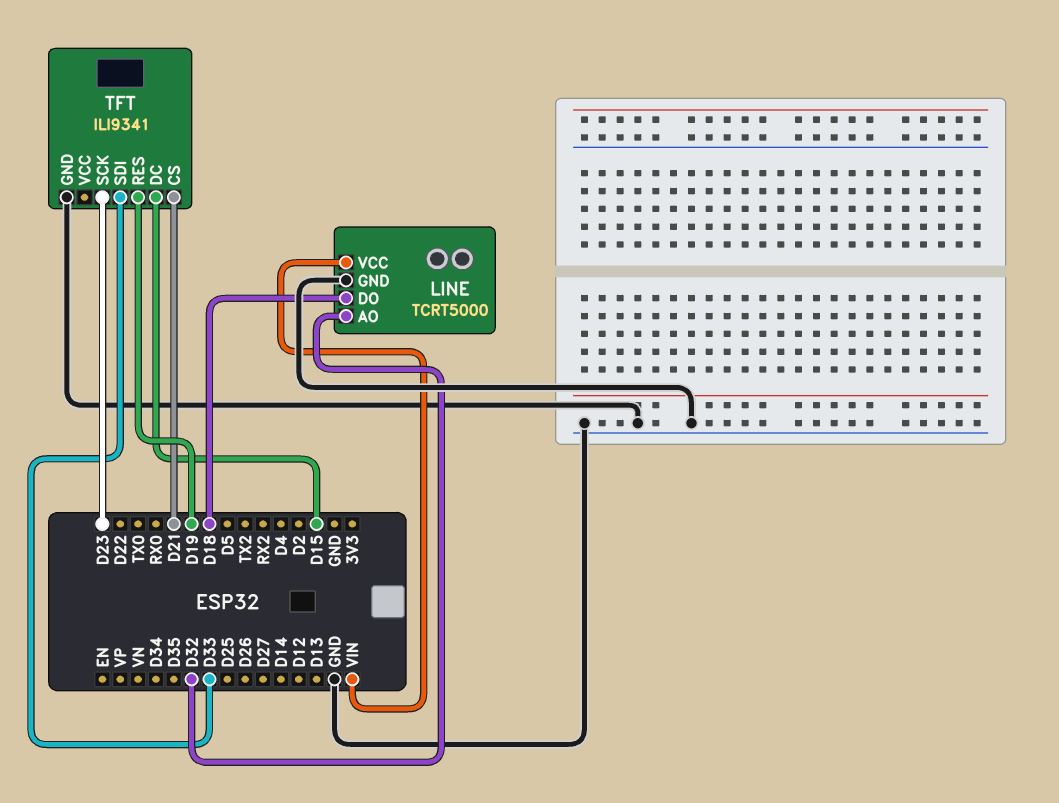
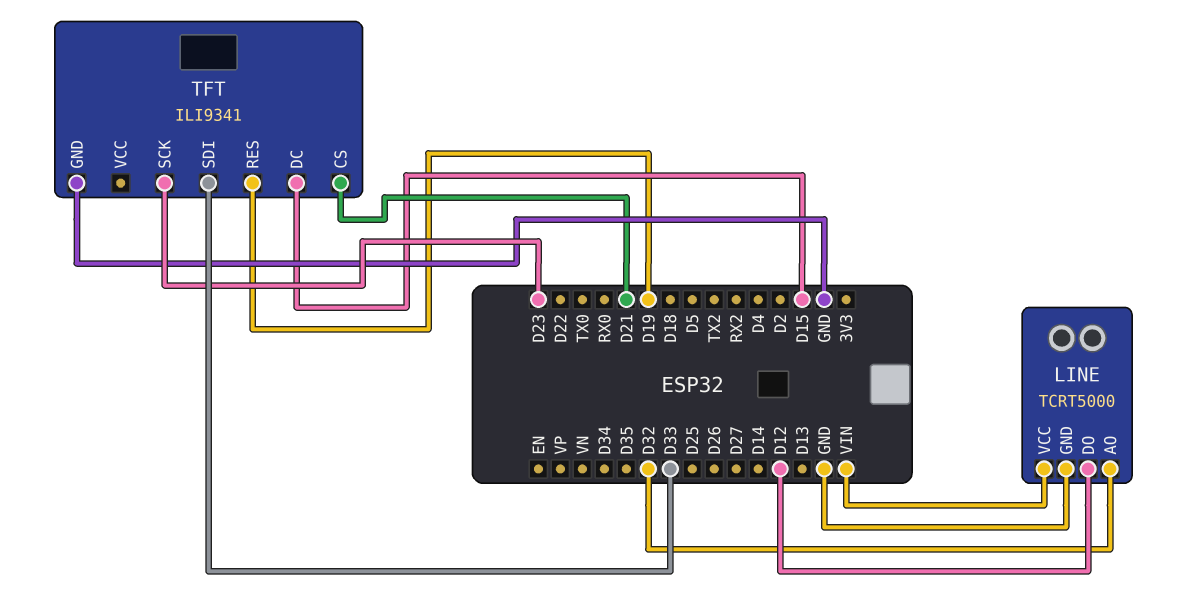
LINE pin DO: D18 -> D12

